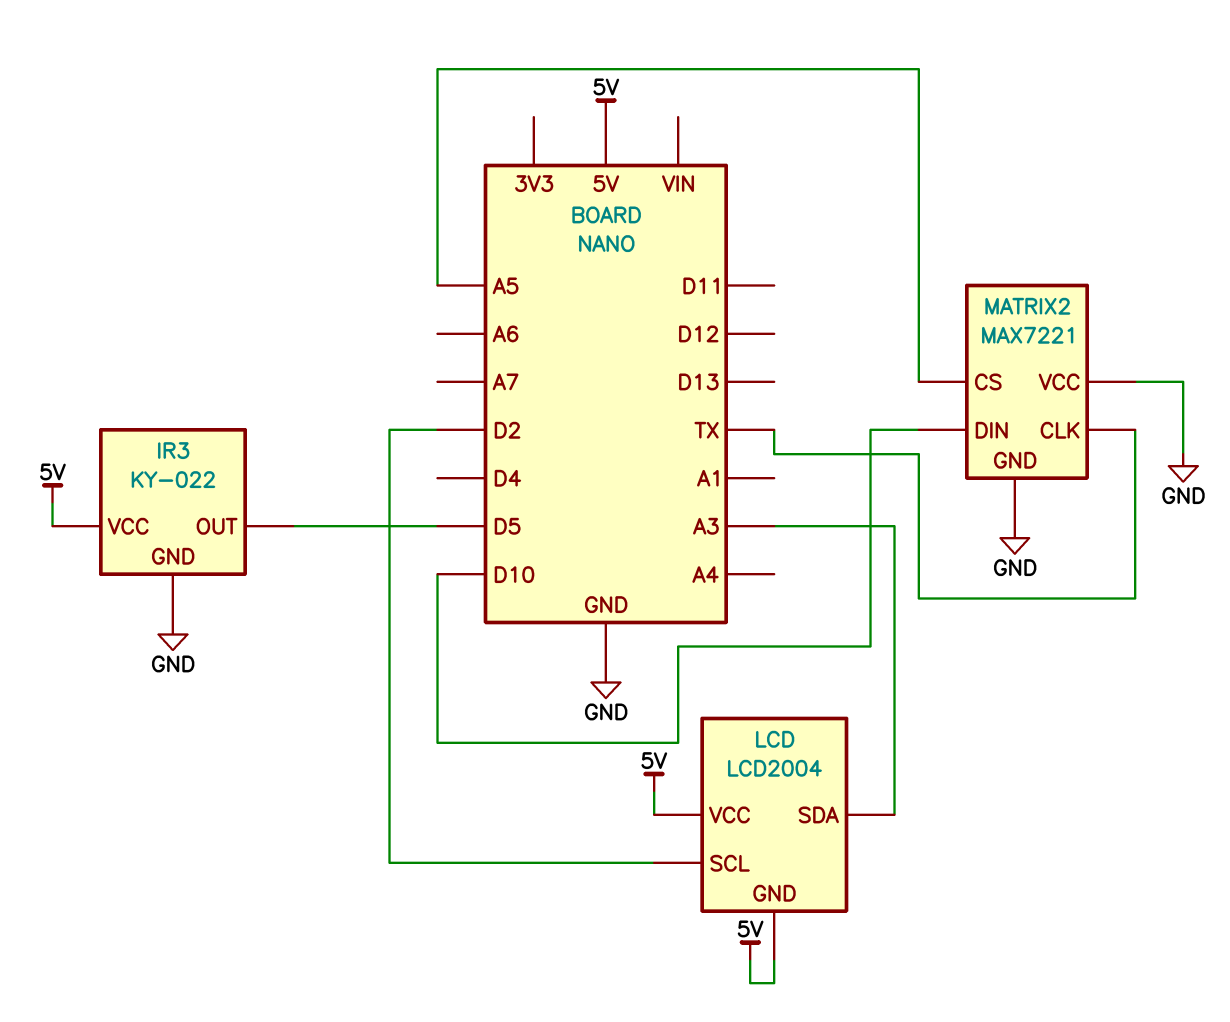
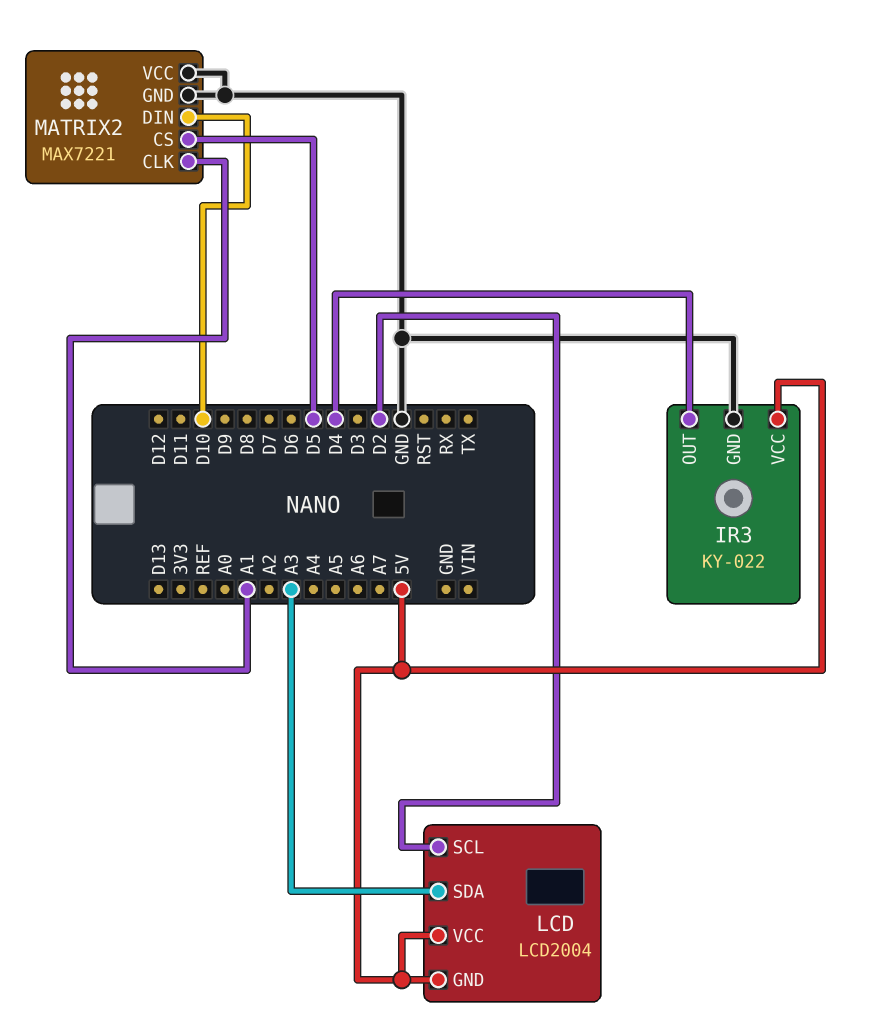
IR3 pin OUT: D5 -> D4
MATRIX2 pin CLK: TX -> A1
MATRIX2 pin CS: A5 -> D5

